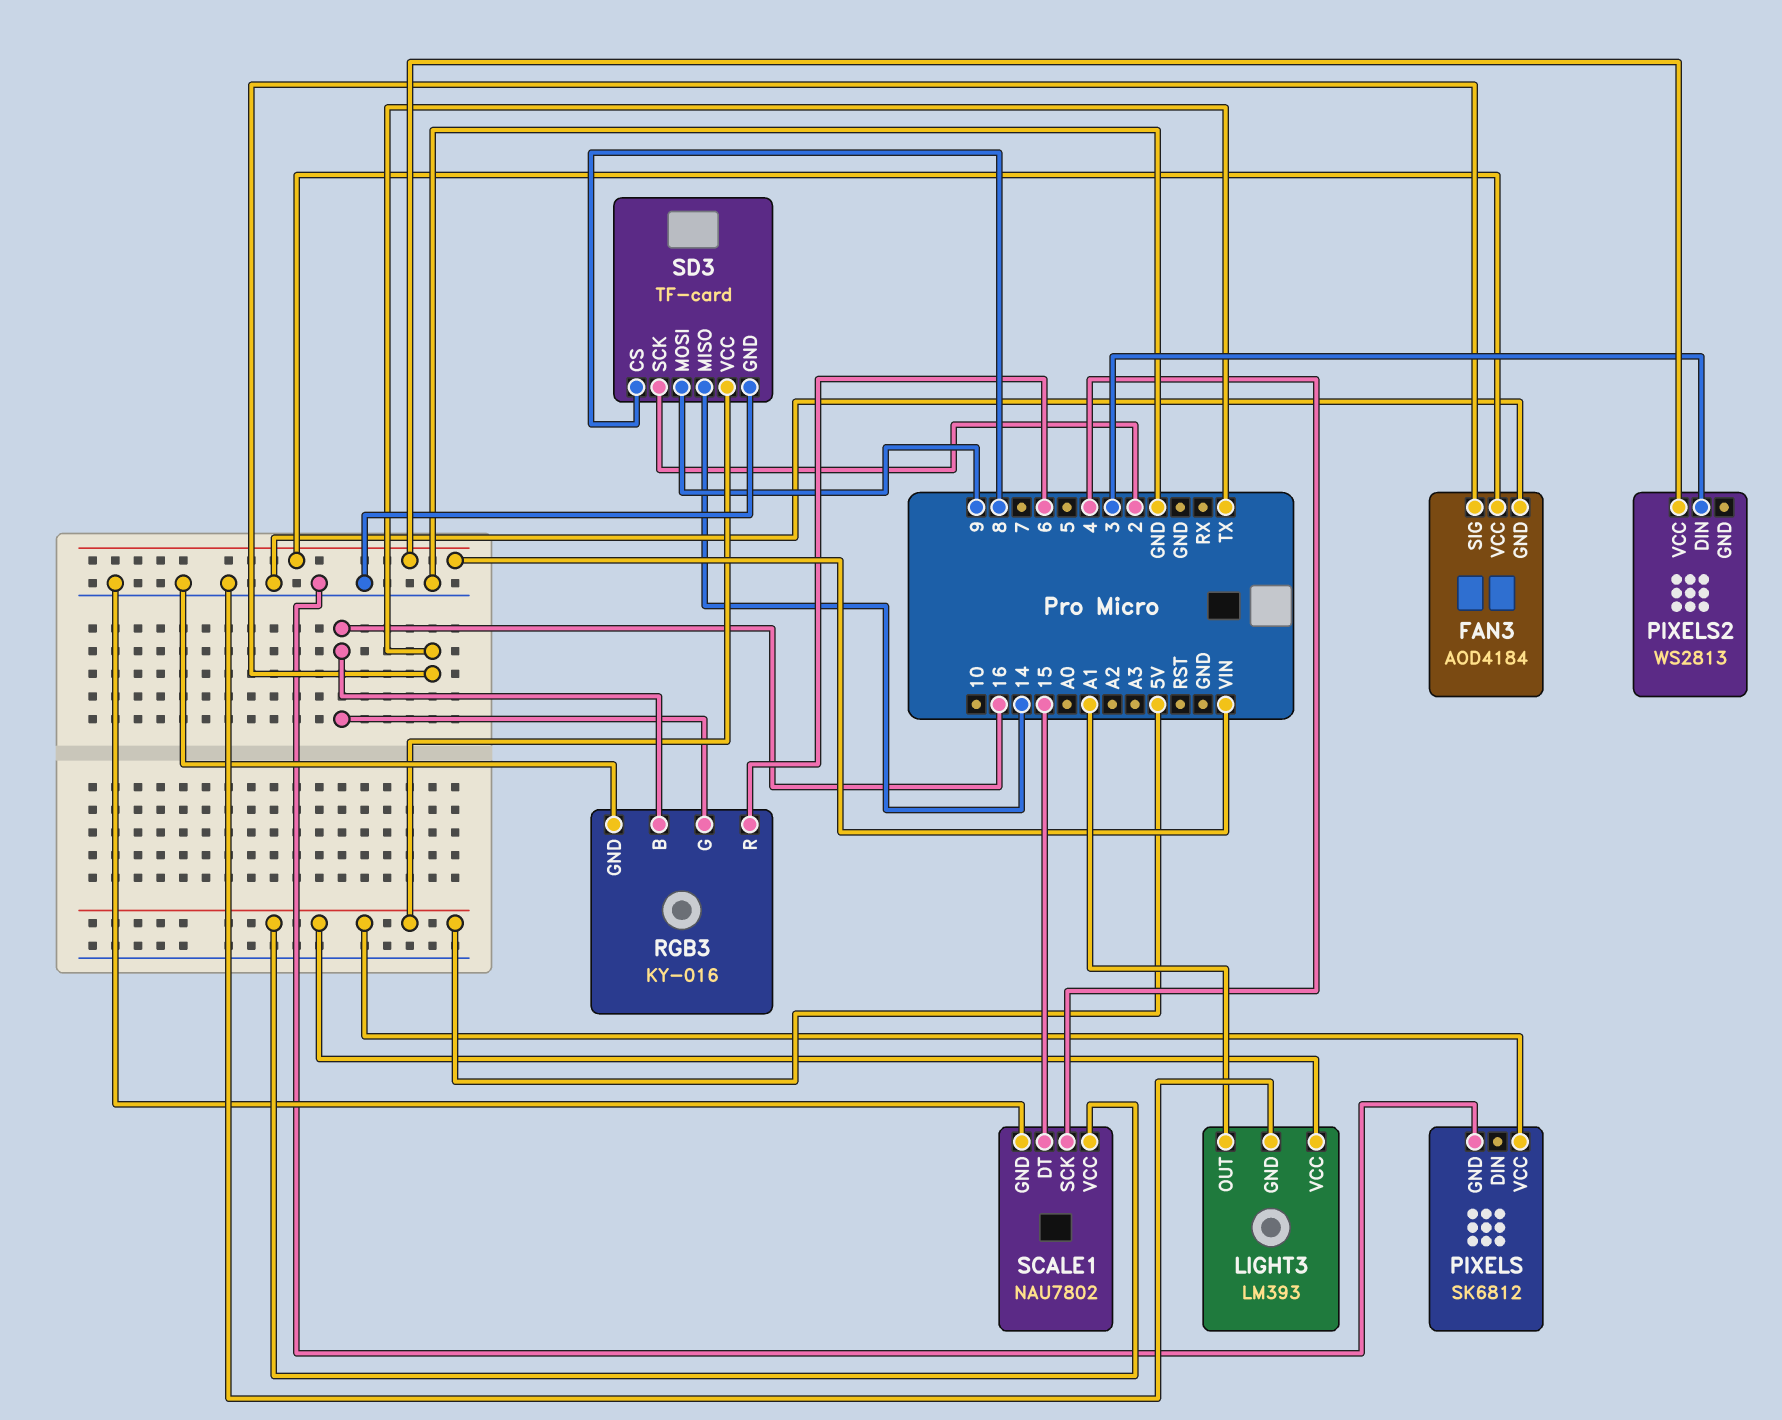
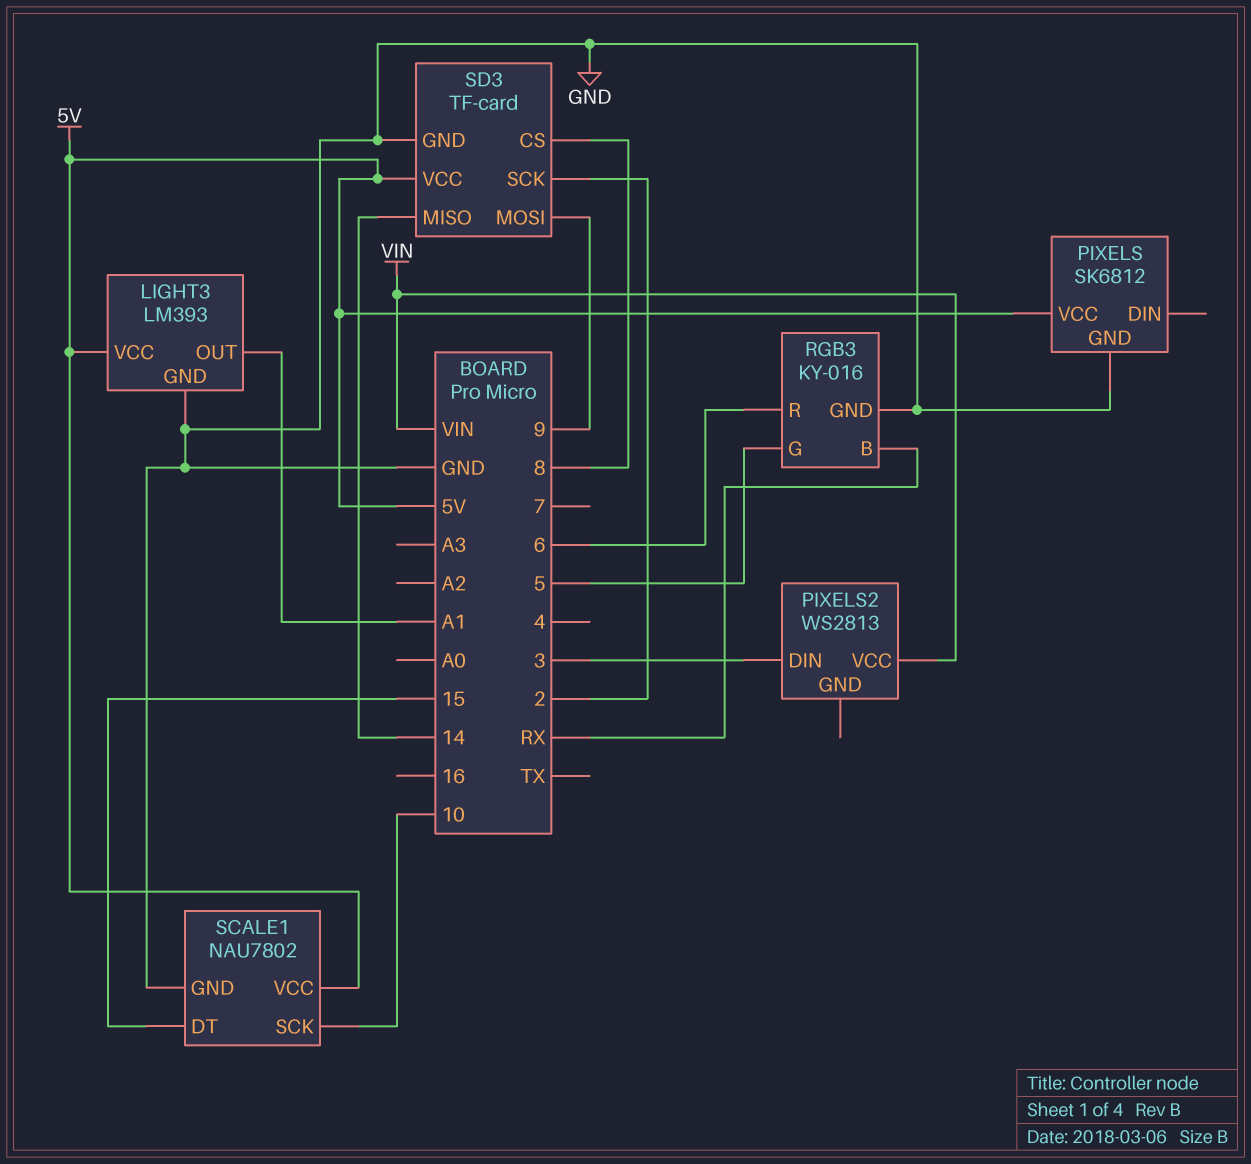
FAN3: AOD4184 -> none
FAN3 pin GND: GND -> none
FAN3 pin SIG: TX -> none
FAN3 pin VCC: VIN -> none
RGB3 pin B: 16 -> RX
RGB3 pin G: 16 -> 5
SCALE1 pin SCK: 4 -> 10

